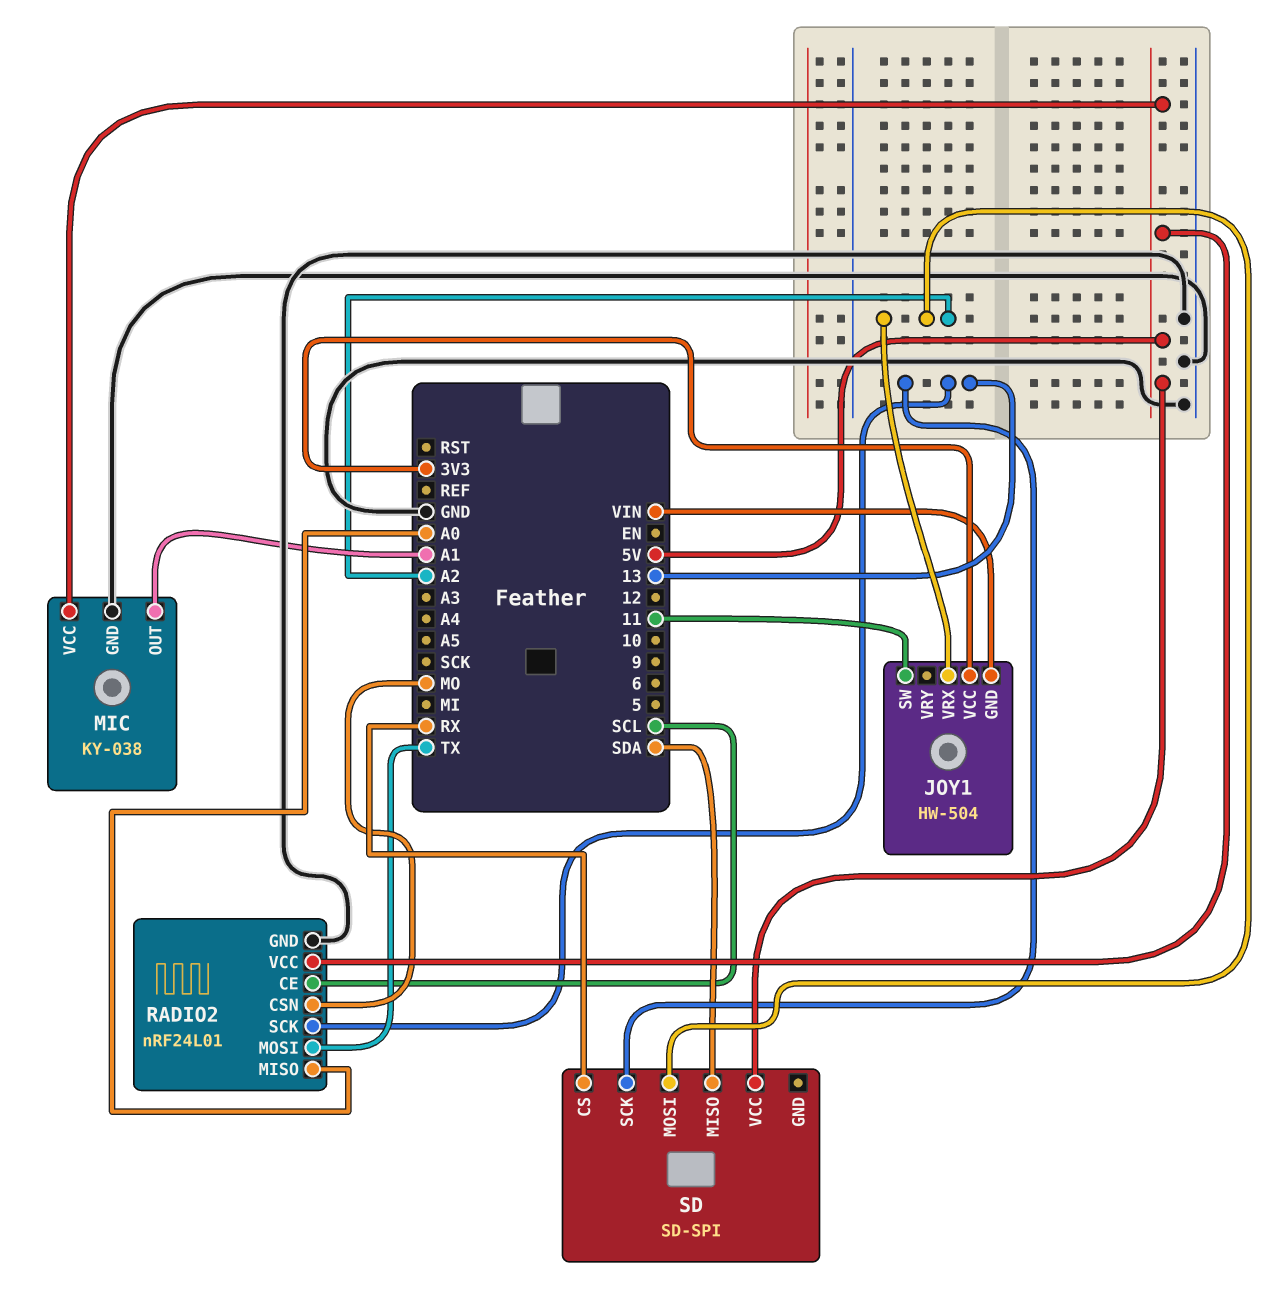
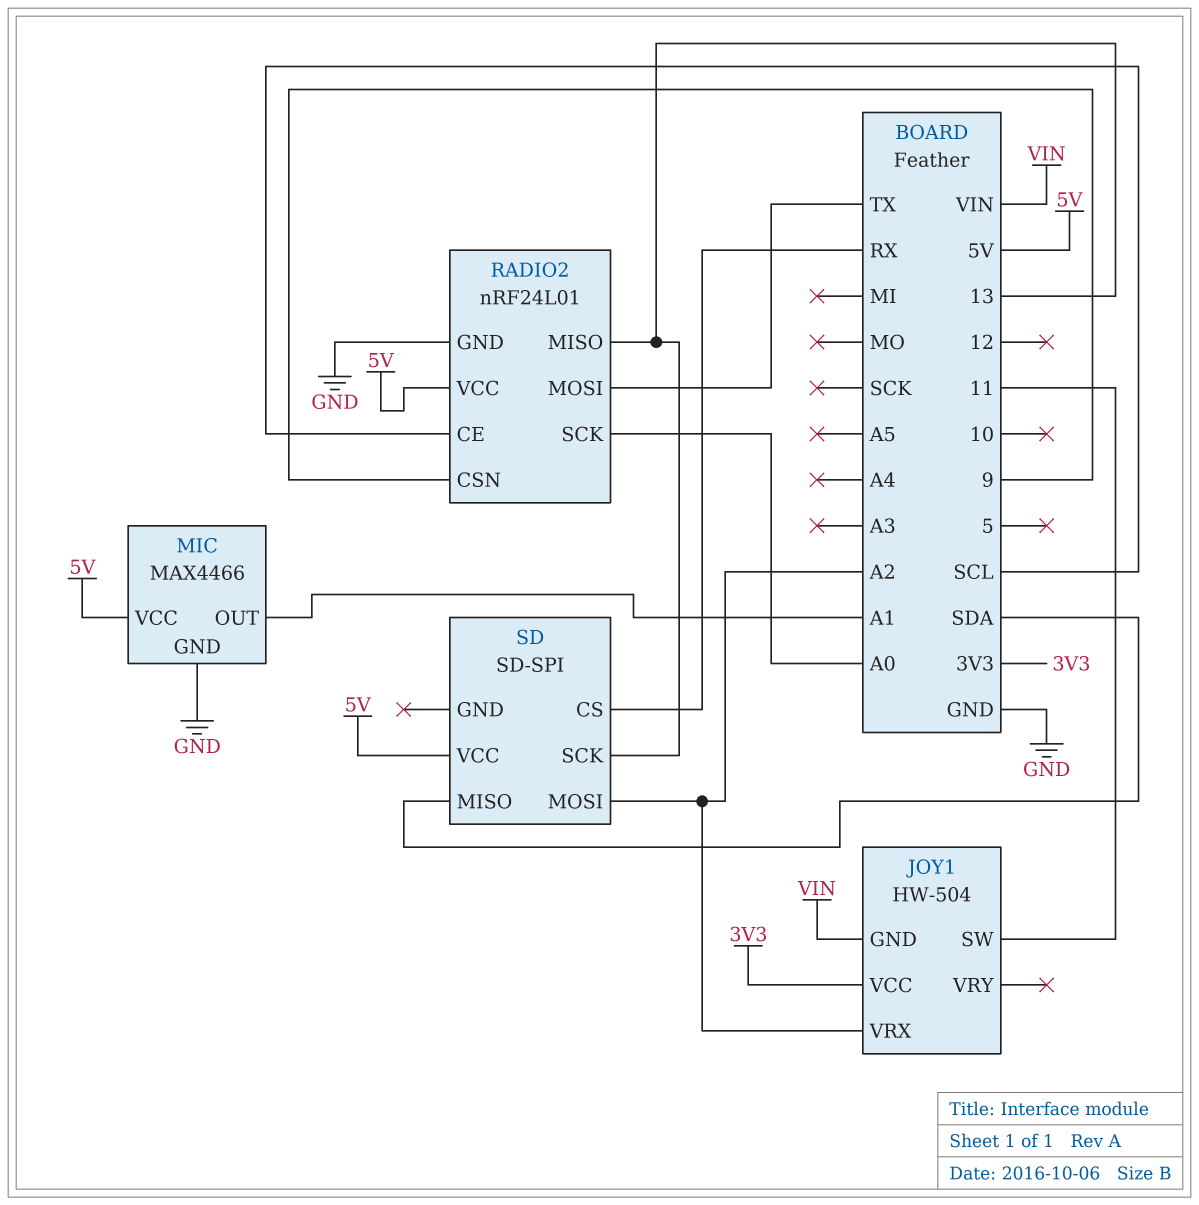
MIC: KY-038 -> MAX4466
RADIO2 pin CSN: MO -> 9
RADIO2 pin MISO: A0 -> 13
RADIO2 pin SCK: 13 -> A0

